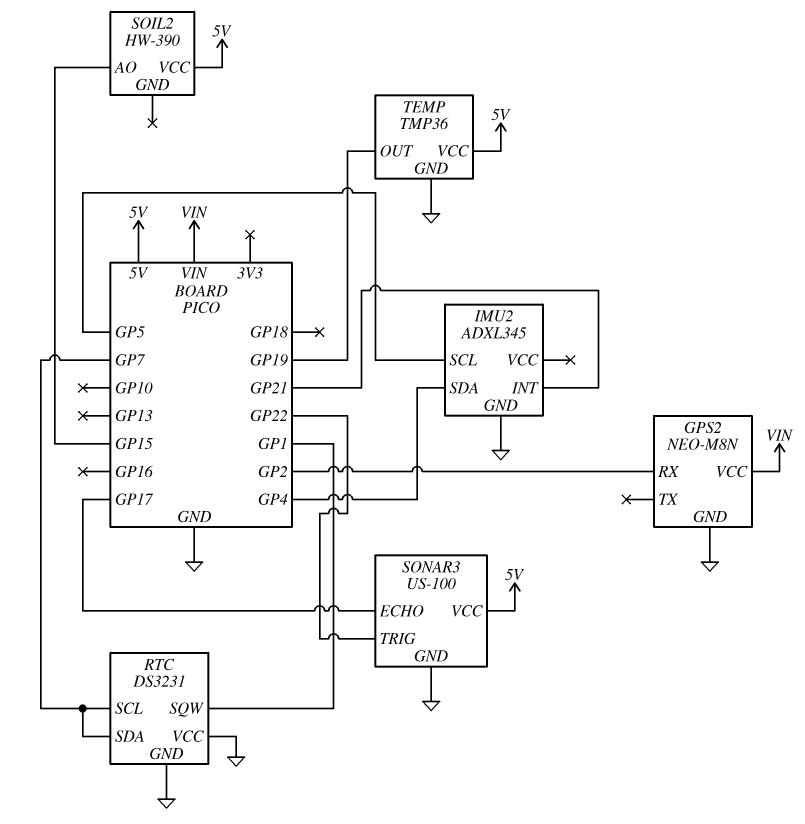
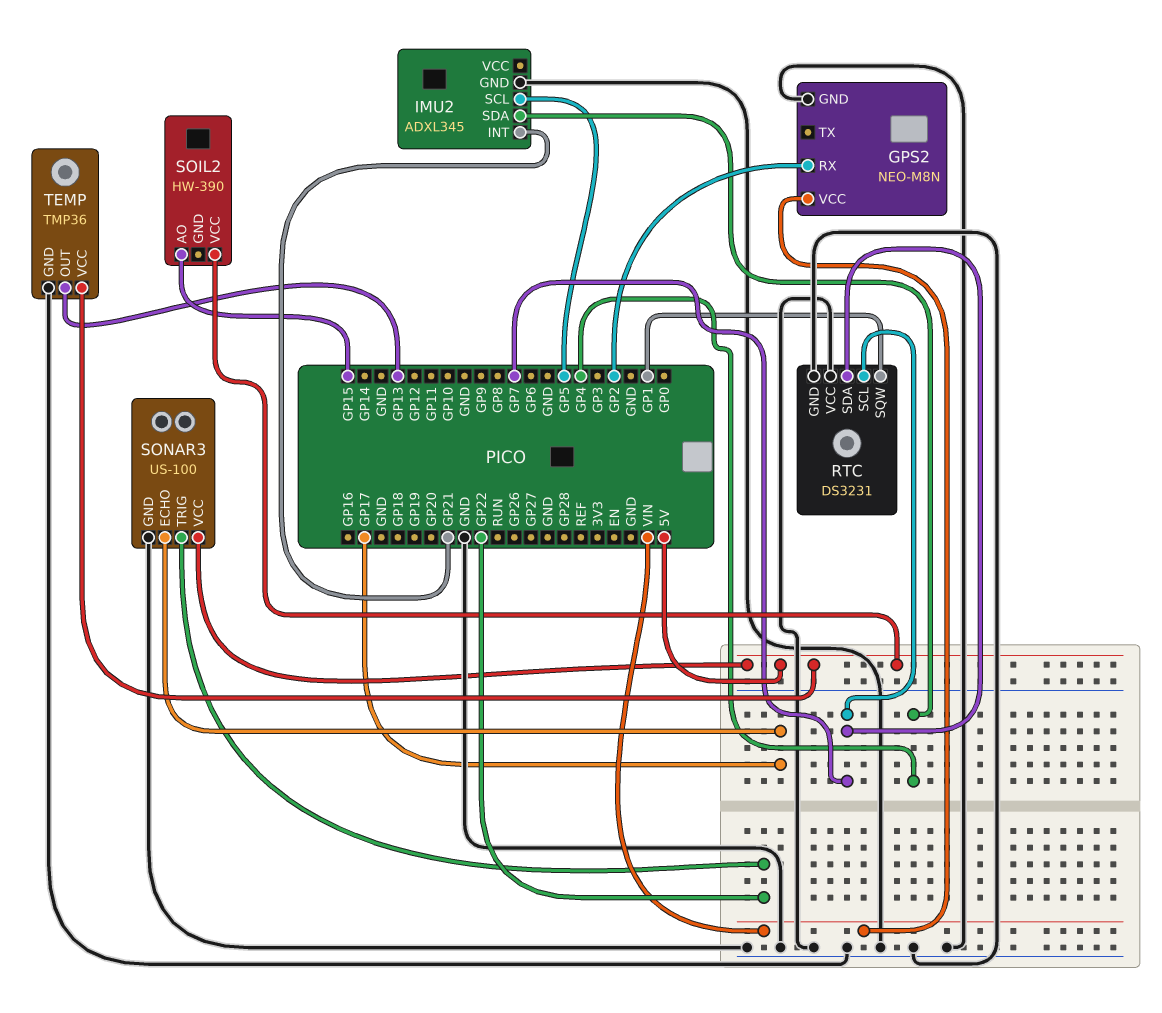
TEMP pin OUT: GP19 -> GP13

